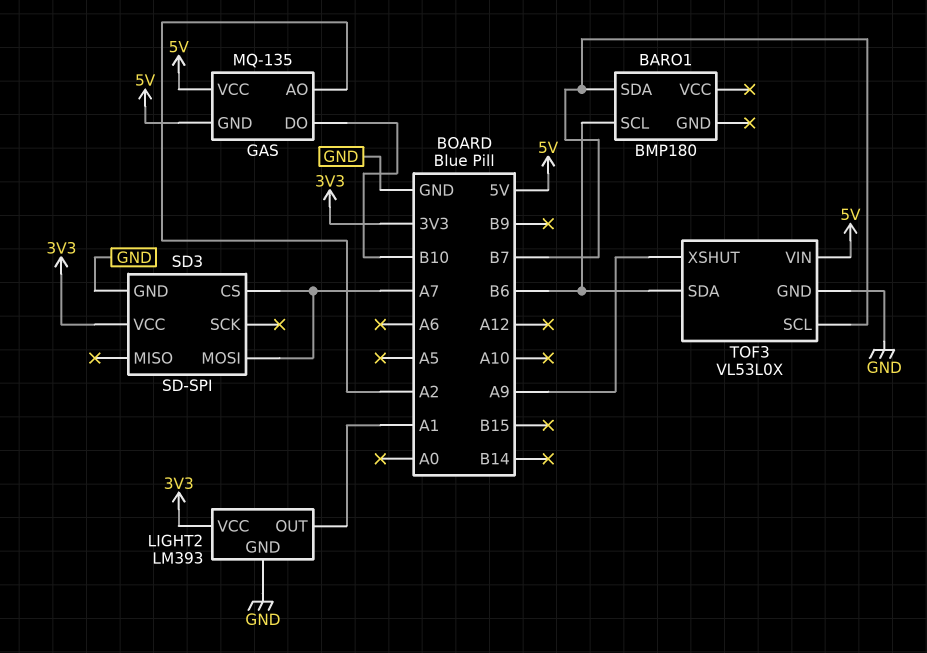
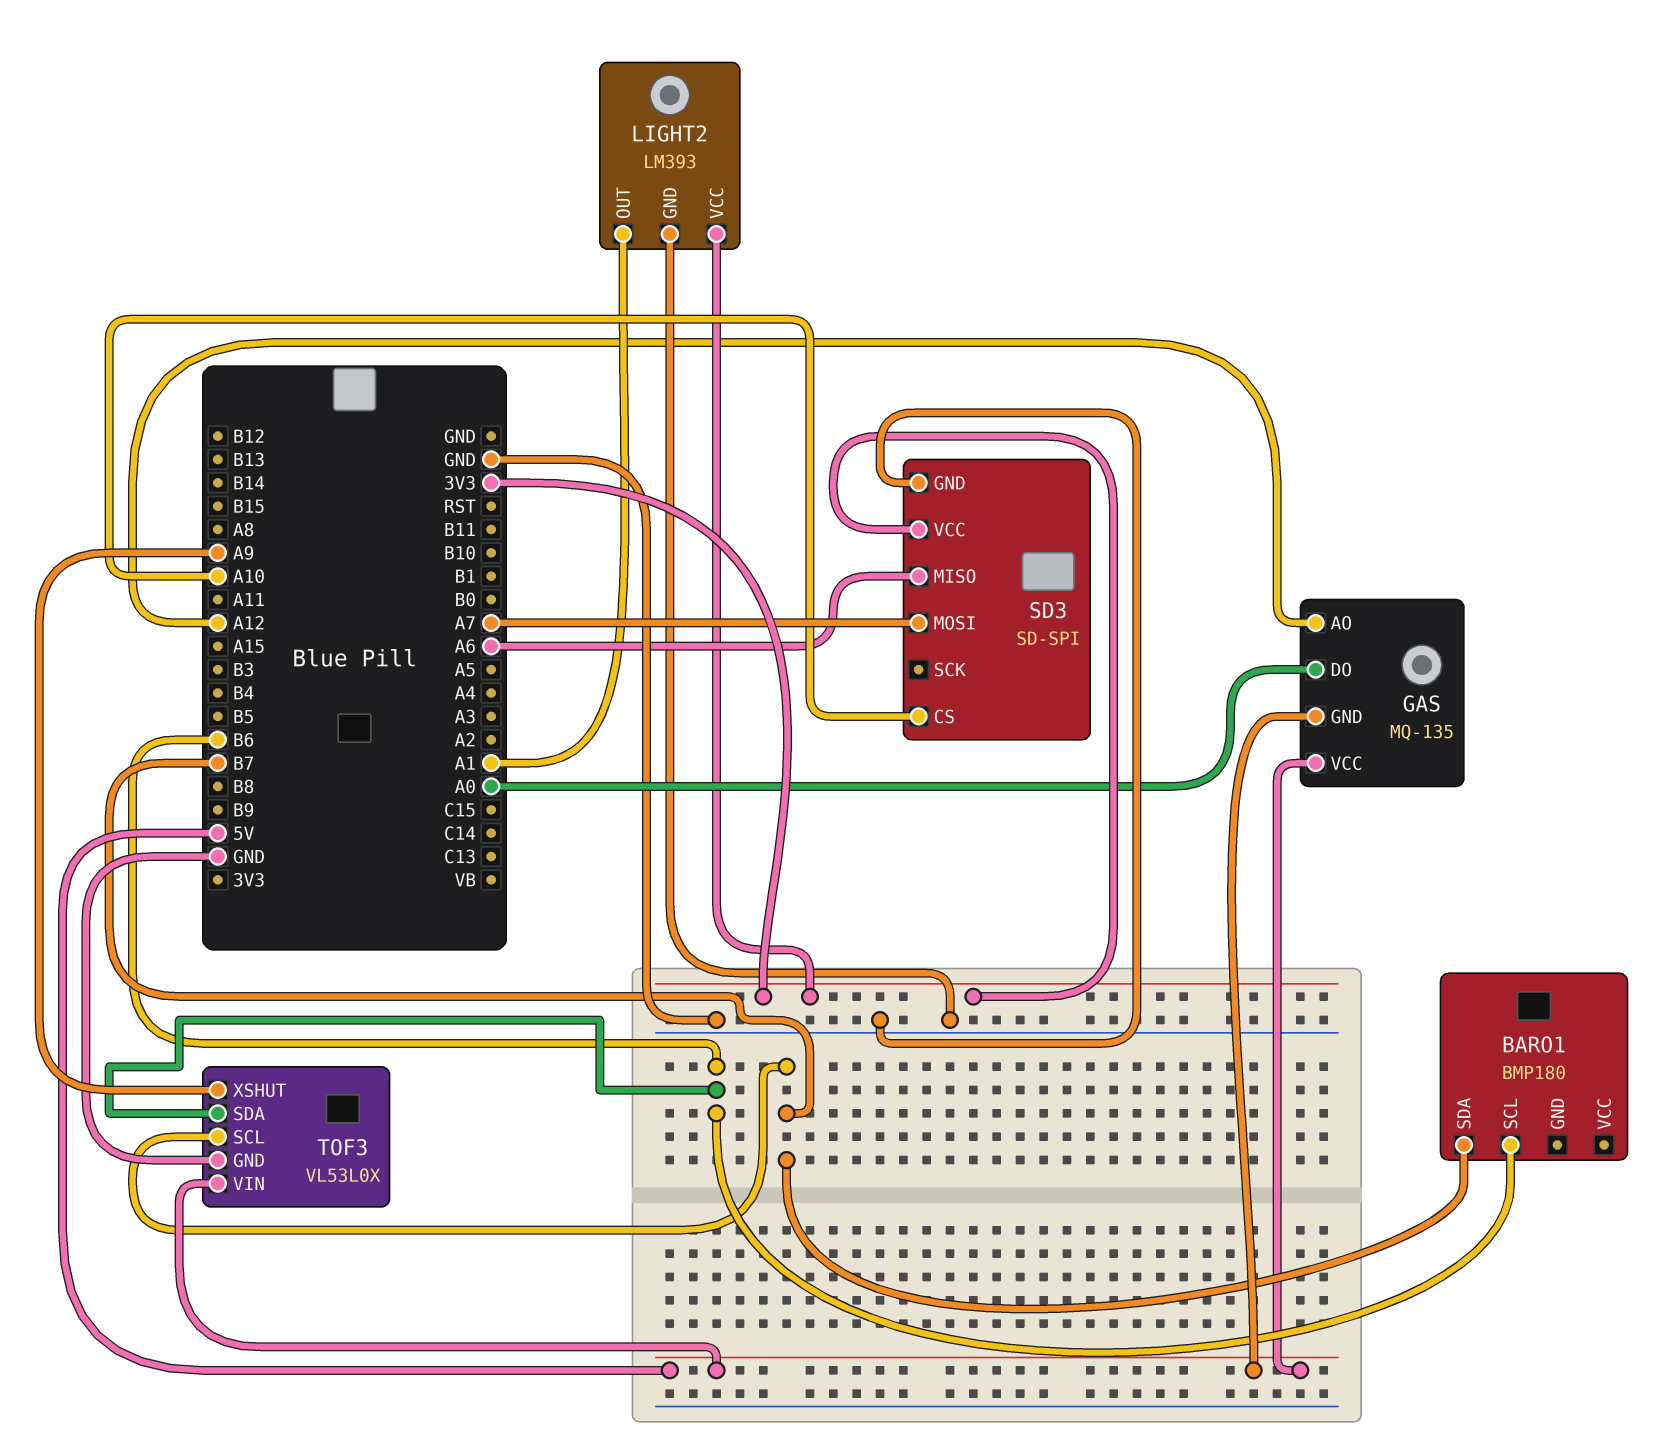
GAS pin AO: A2 -> A12
GAS pin DO: B10 -> A0
SD3 pin CS: A7 -> A10
SD3 pin MISO: none -> A6

